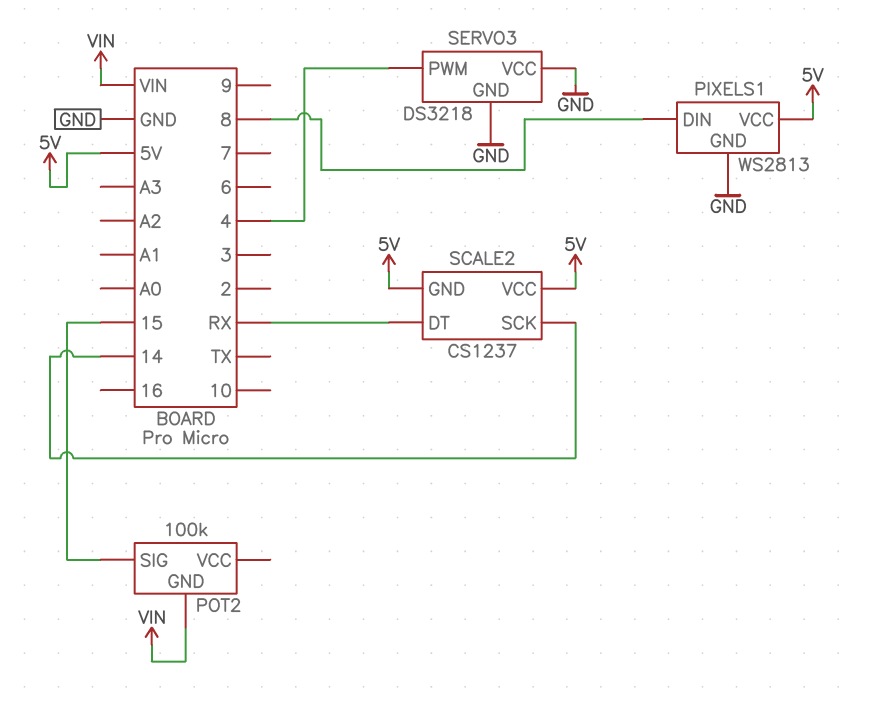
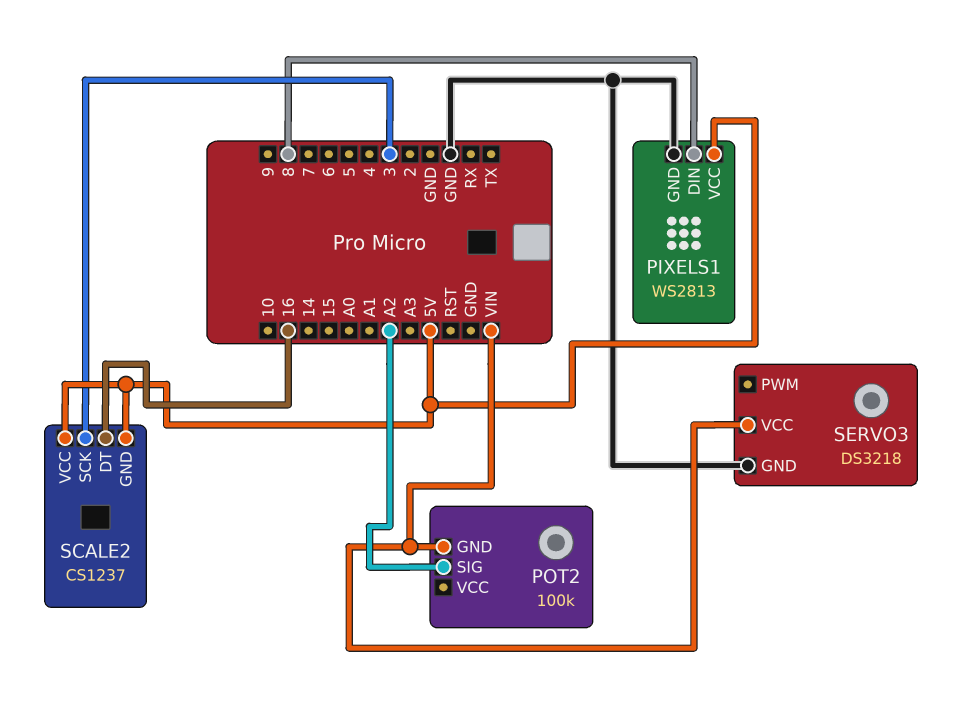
POT2 pin SIG: 15 -> A2
SCALE2 pin DT: RX -> 16
SCALE2 pin SCK: 14 -> 3
SERVO3 pin PWM: 4 -> none
SERVO3 pin VCC: GND -> VIN

